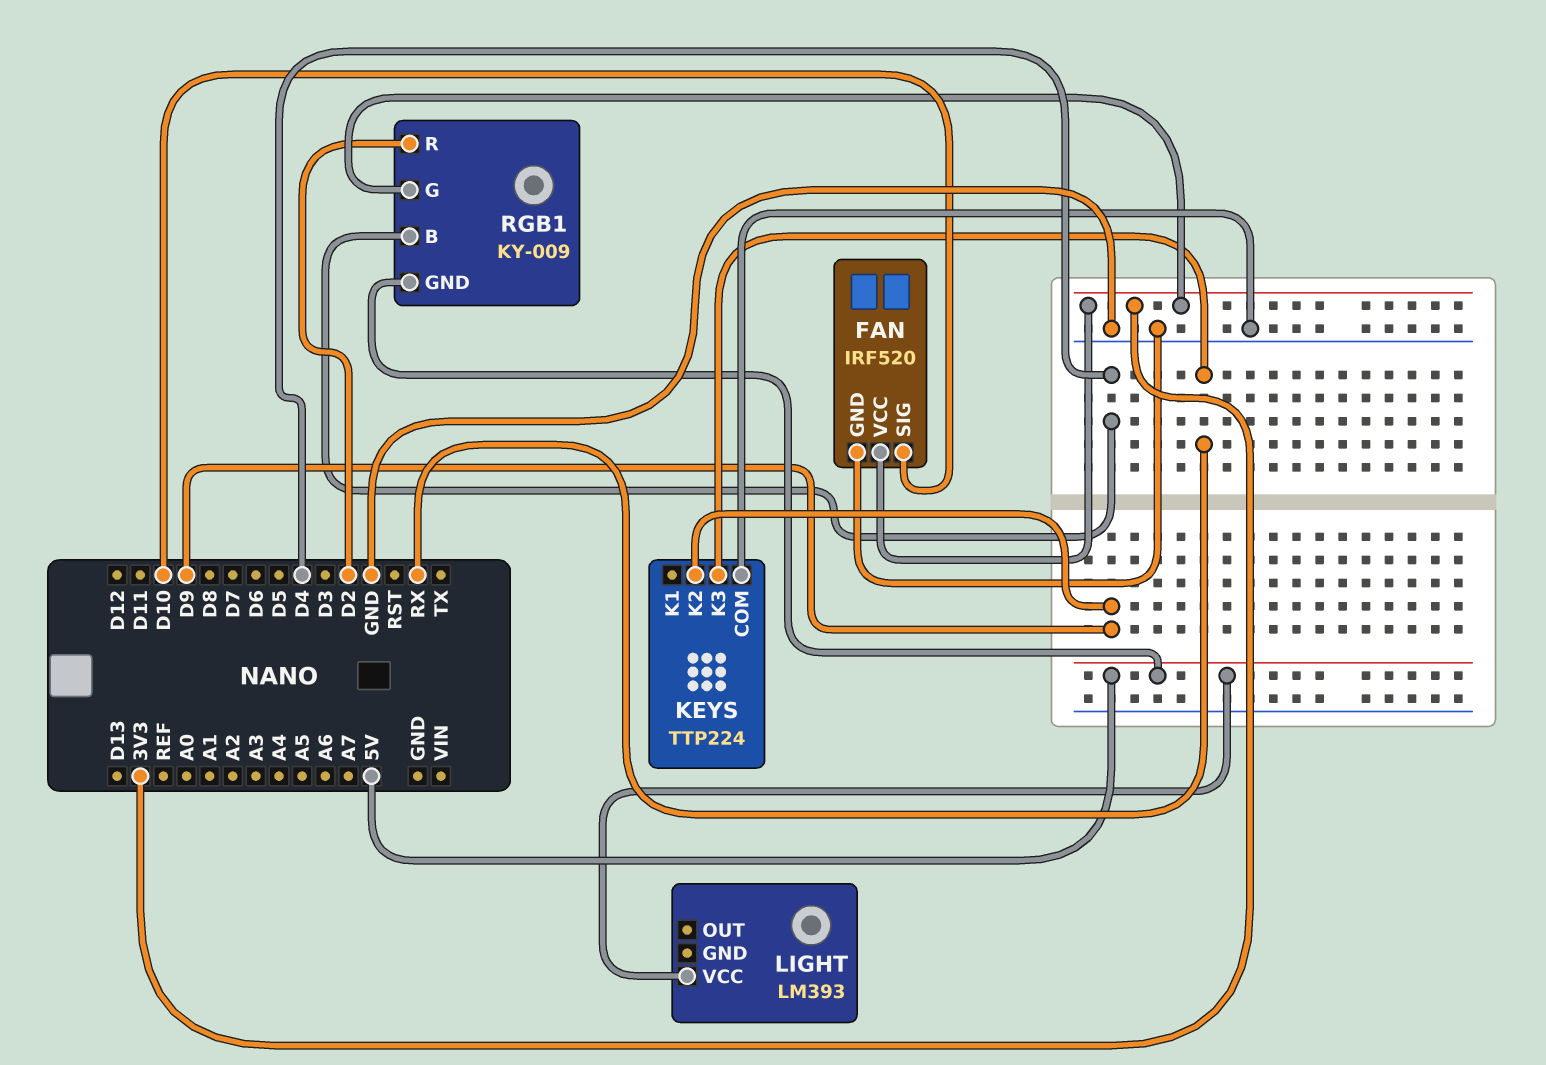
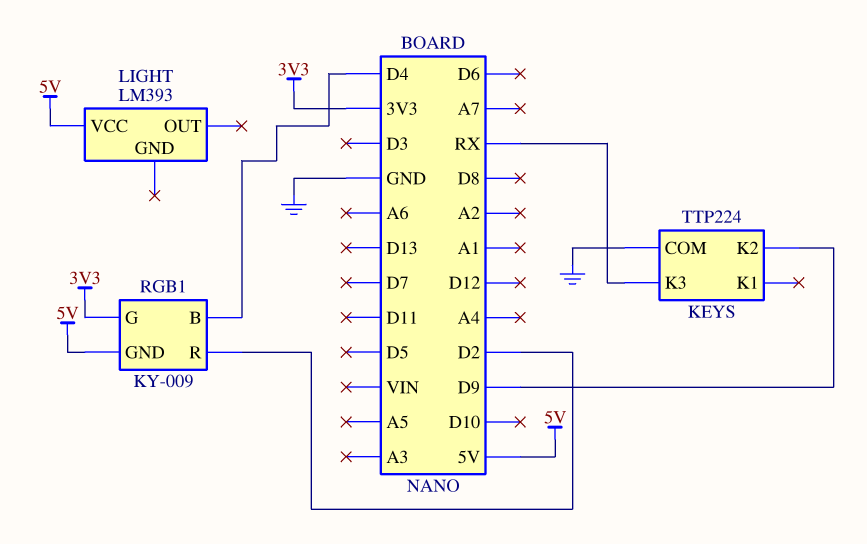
FAN: IRF520 -> none
FAN pin GND: GND -> none
FAN pin SIG: D10 -> none
FAN pin VCC: 3V3 -> none

